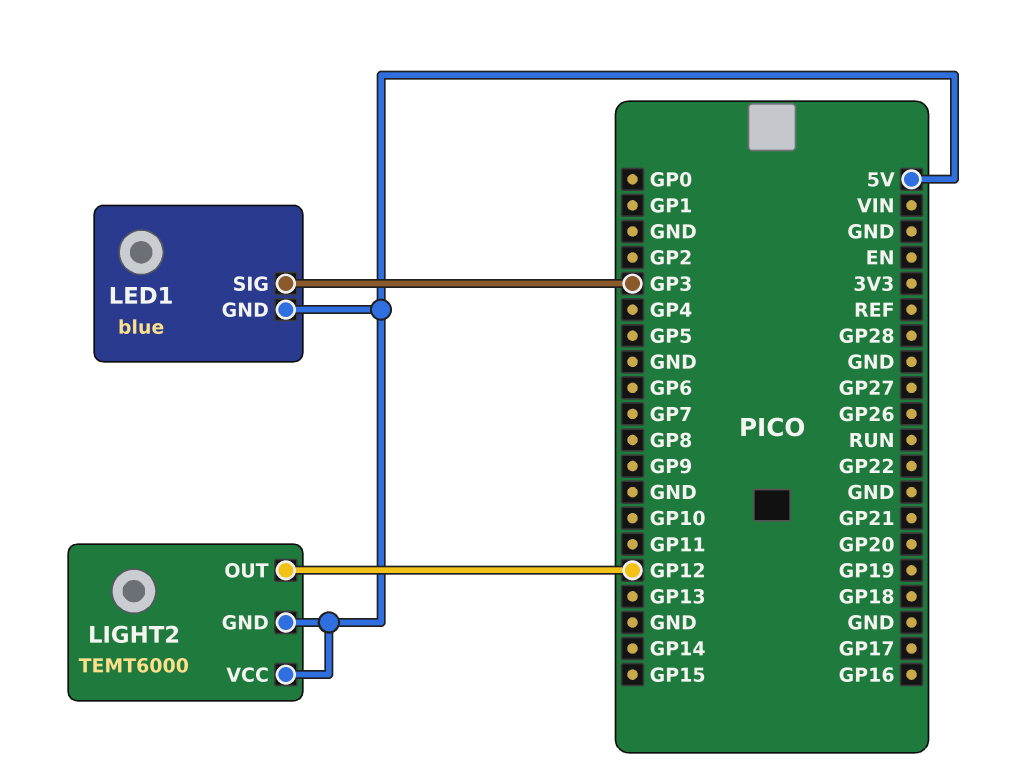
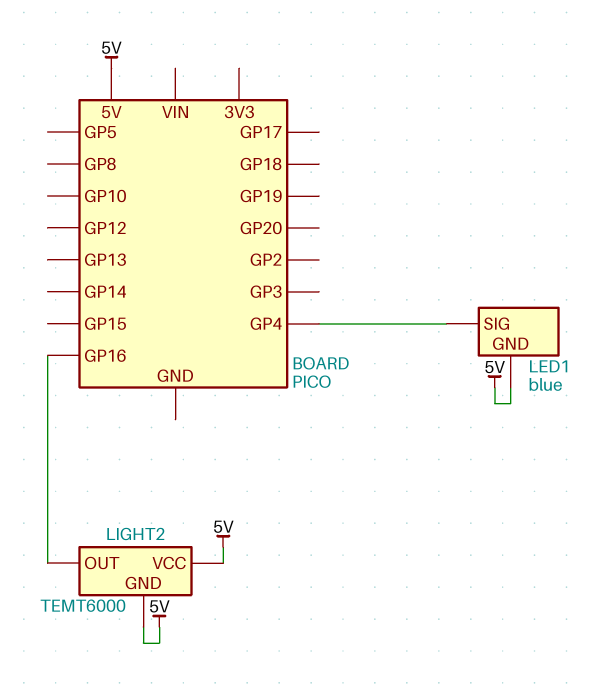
LED1 pin SIG: GP3 -> GP4
LIGHT2 pin OUT: GP12 -> GP16

